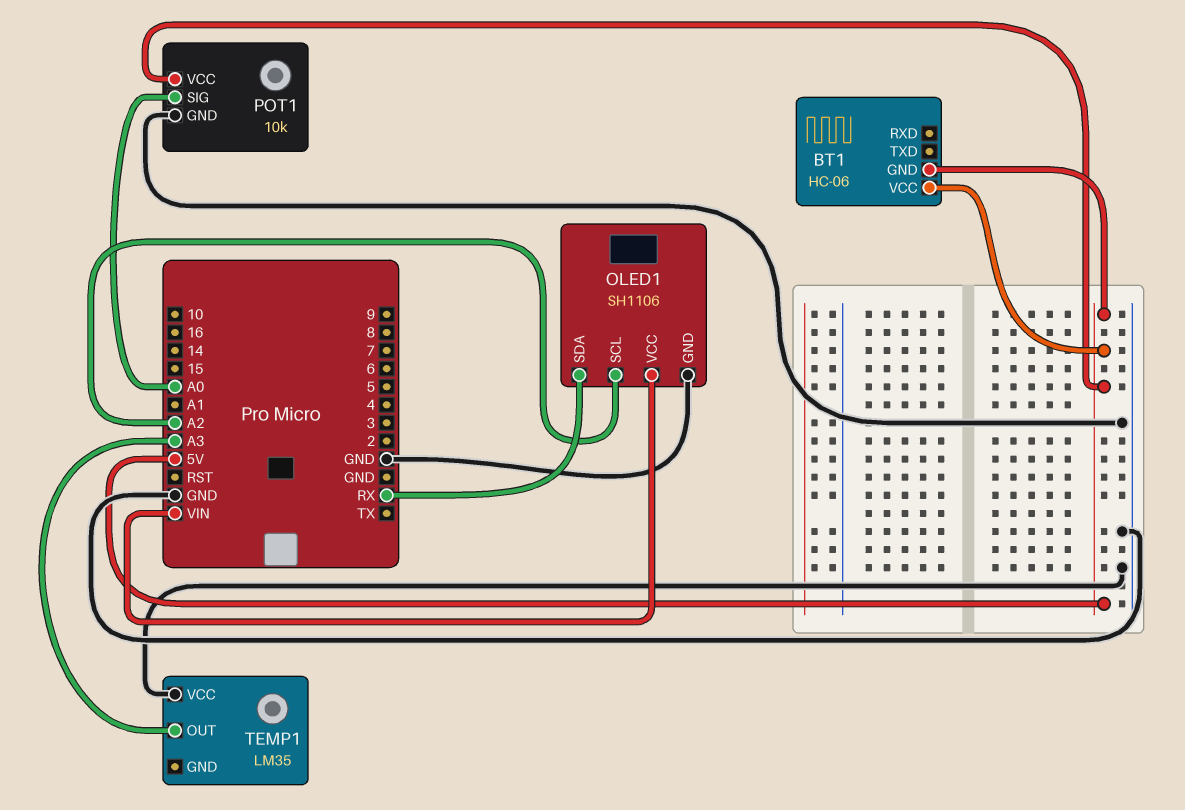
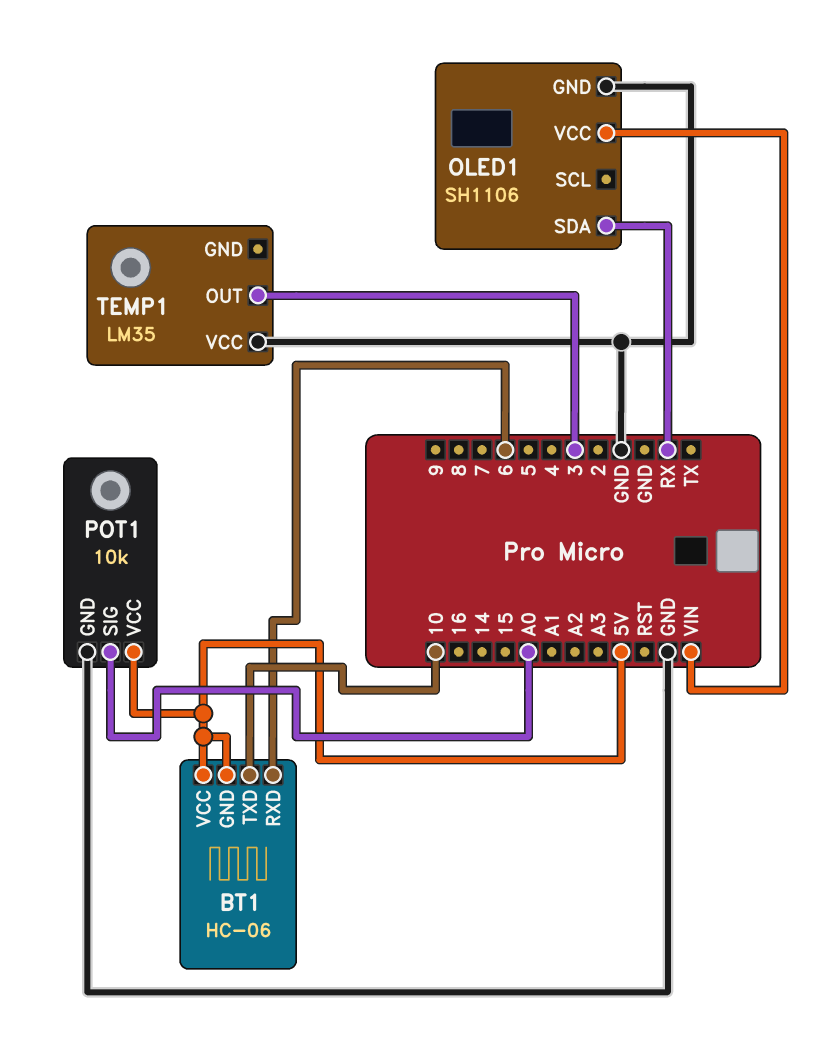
BT1 pin RXD: none -> 6
BT1 pin TXD: none -> 10
OLED1 pin SCL: A2 -> none
TEMP1 pin OUT: A3 -> 3

